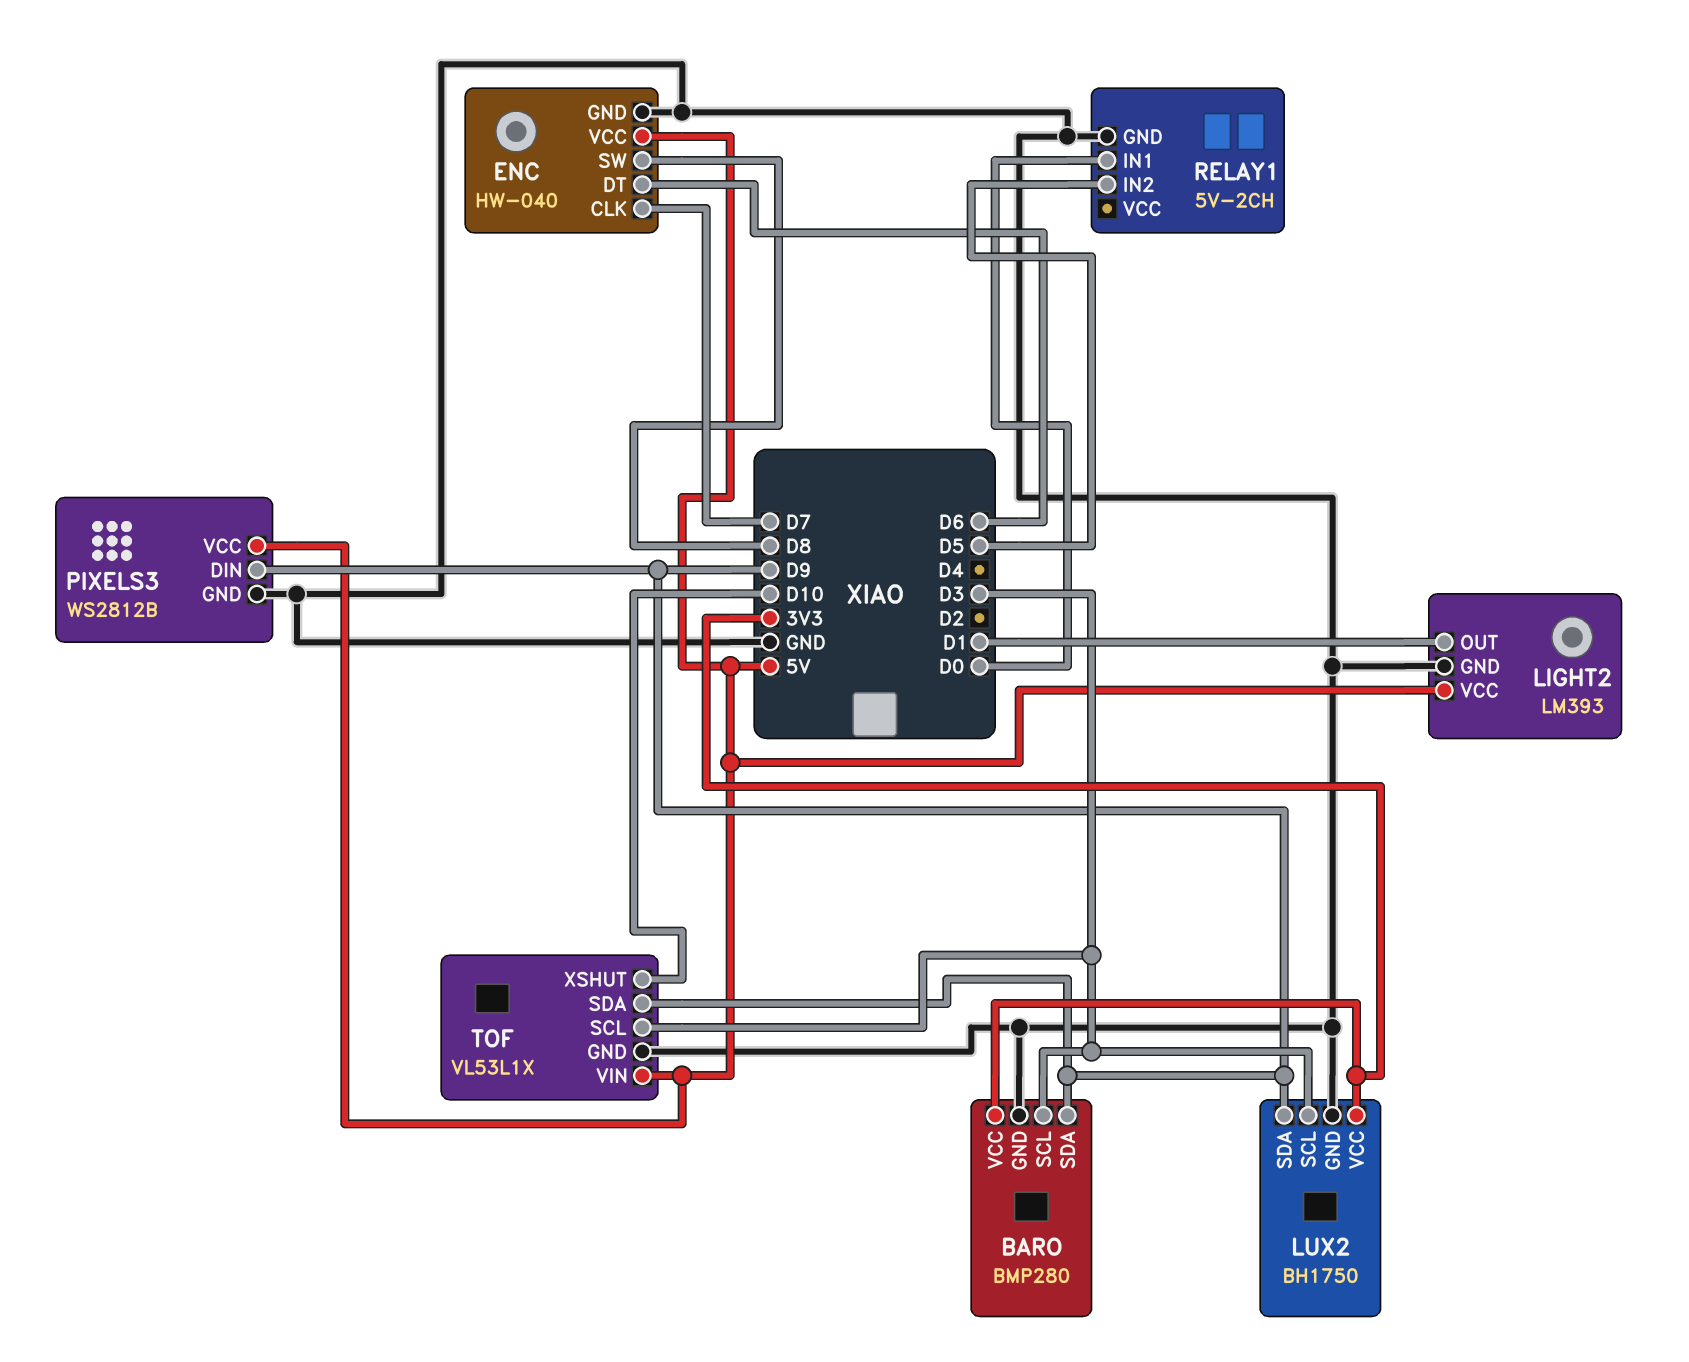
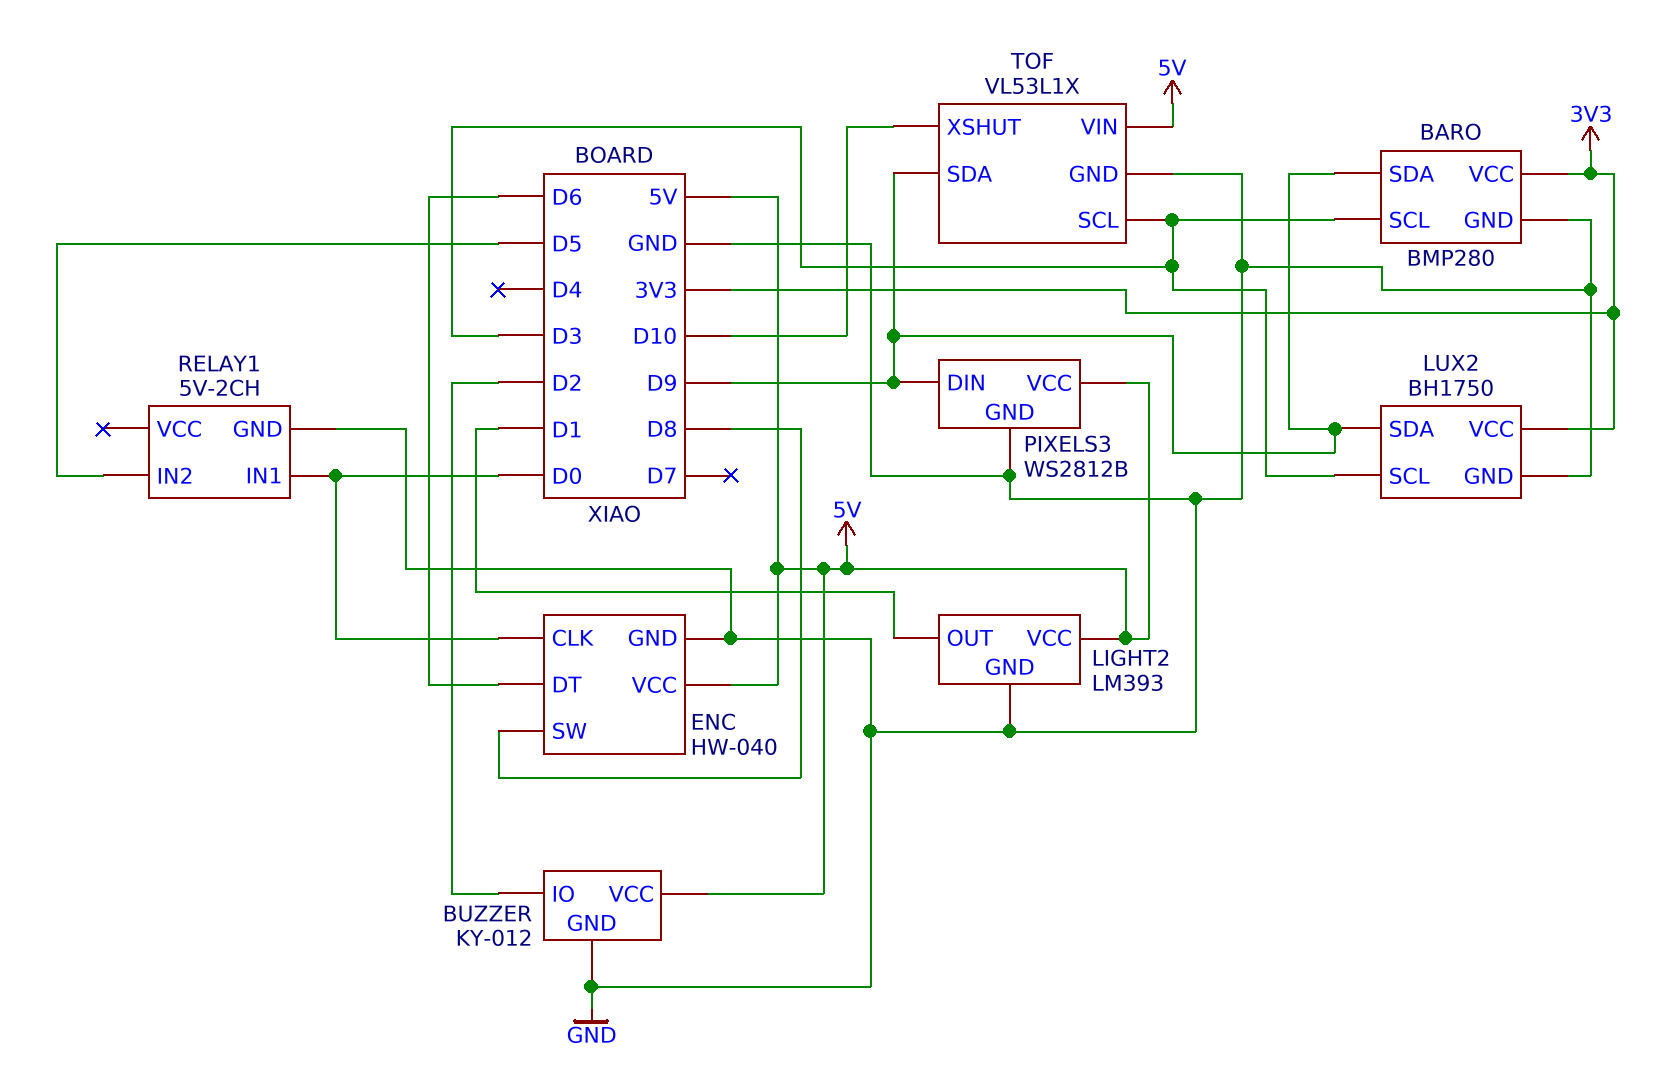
BUZZER: none -> KY-012
BUZZER pin GND: none -> GND
BUZZER pin IO: none -> D2
BUZZER pin VCC: none -> 5V
ENC pin CLK: D7 -> D0

